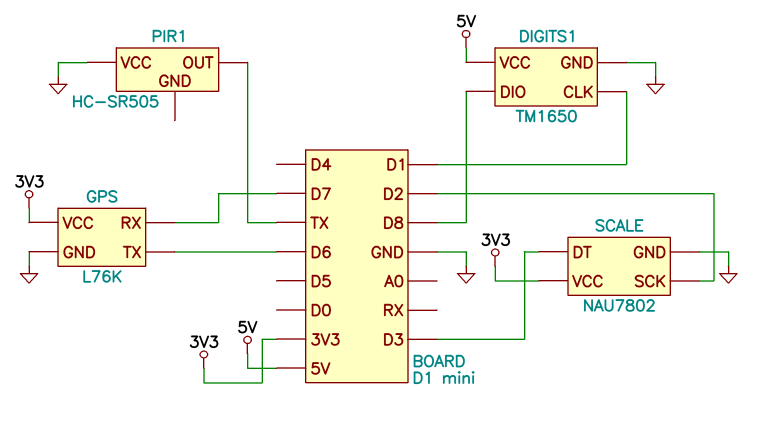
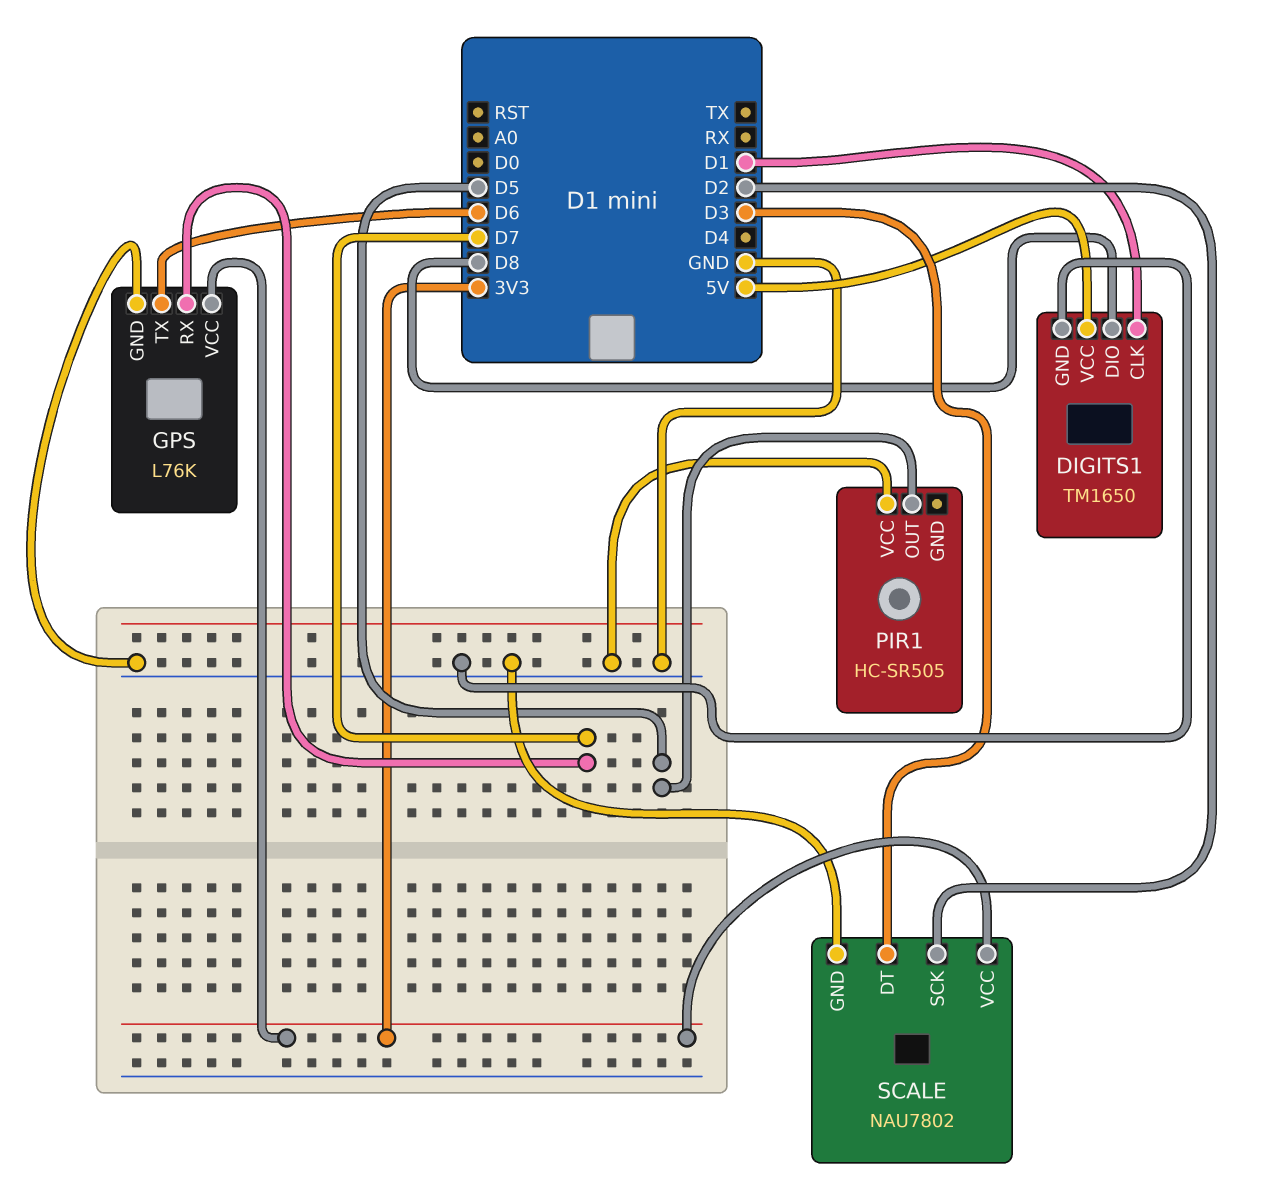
PIR1 pin OUT: TX -> D5

